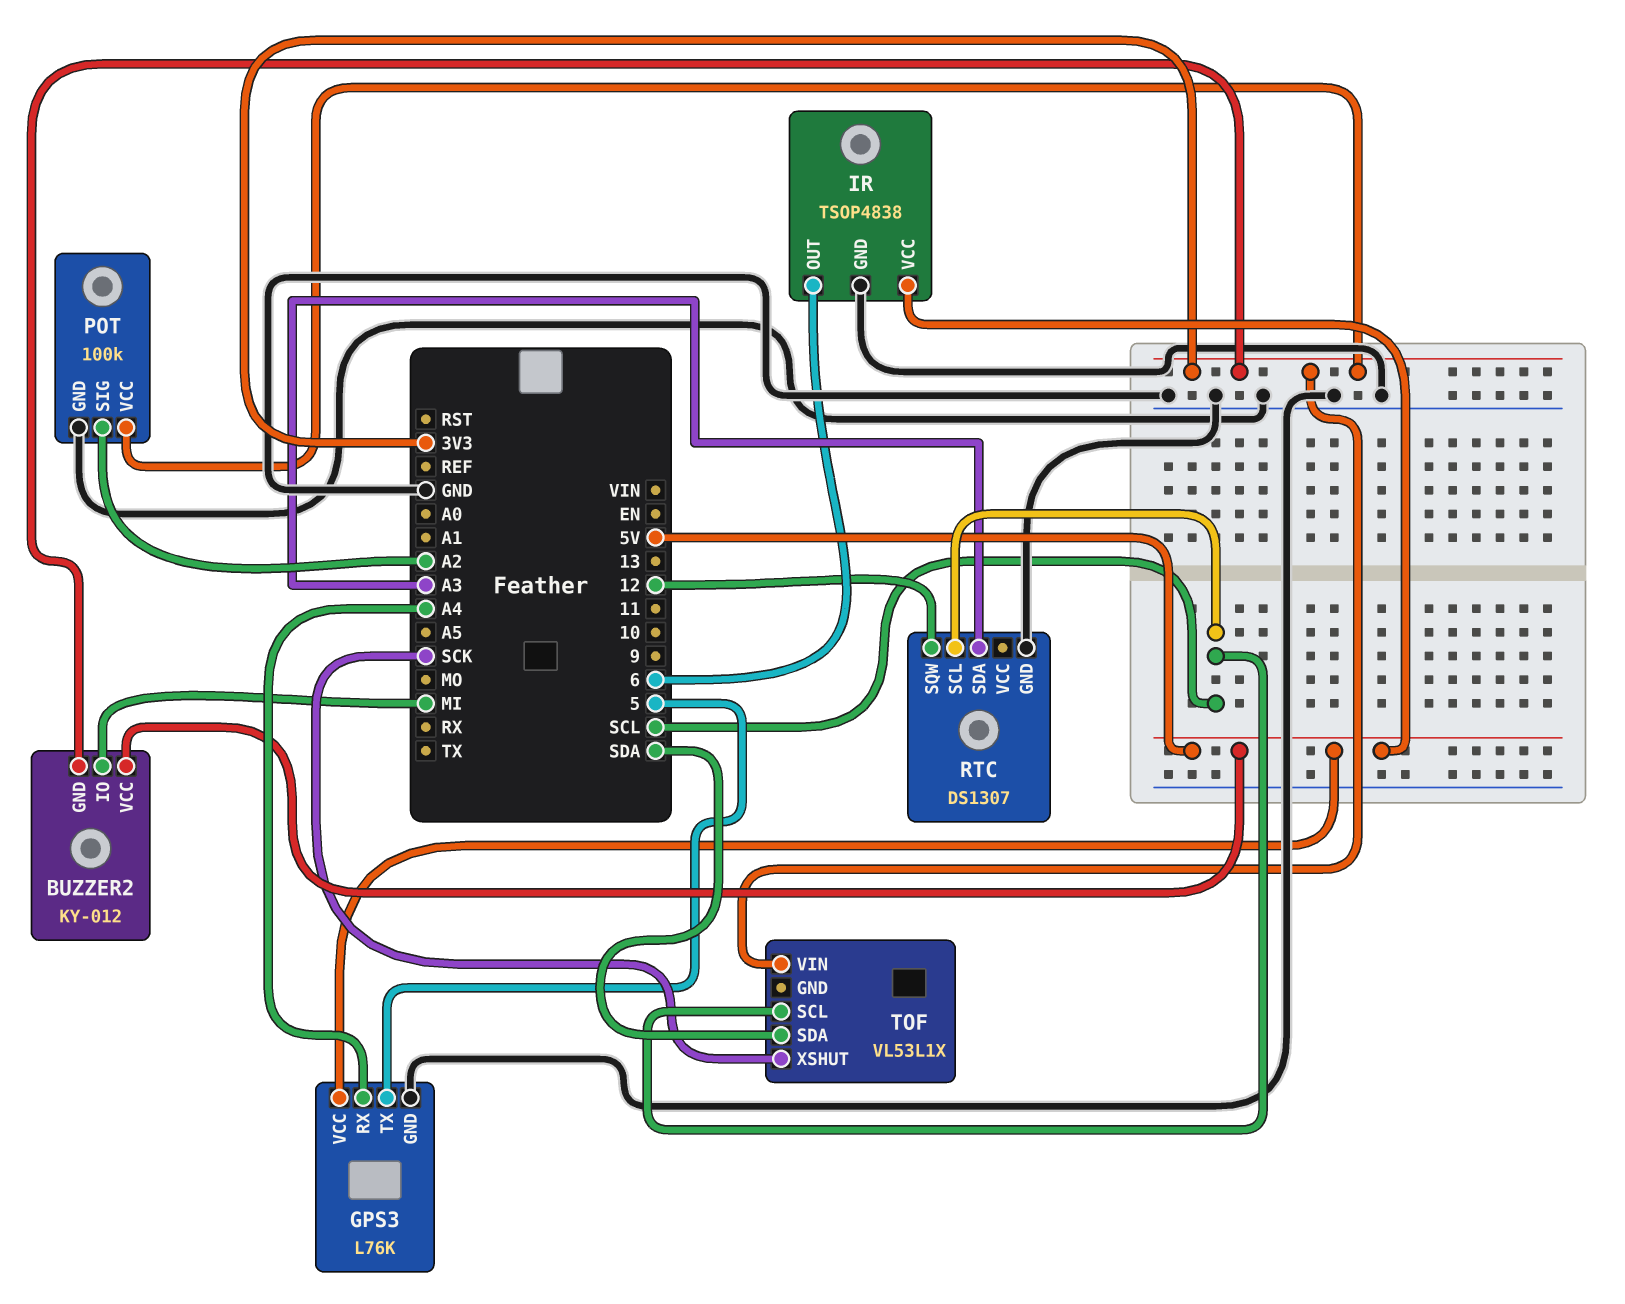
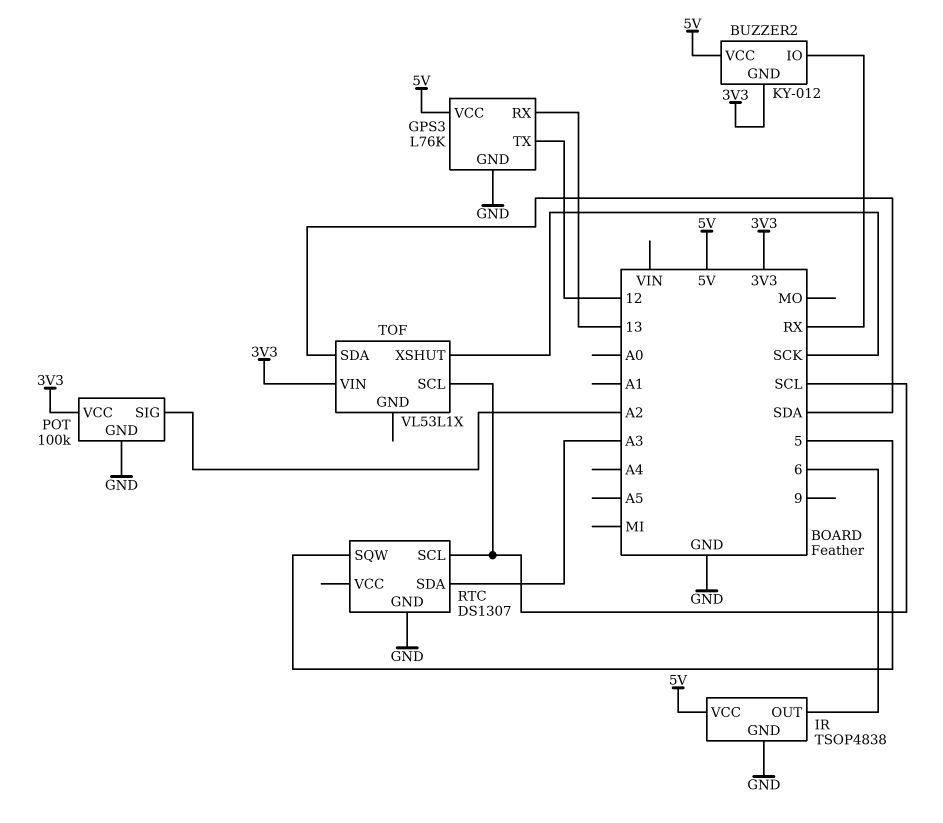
BUZZER2 pin IO: MI -> RX
GPS3 pin RX: A4 -> 13
GPS3 pin TX: 5 -> 12
RTC pin SQW: 12 -> 5

